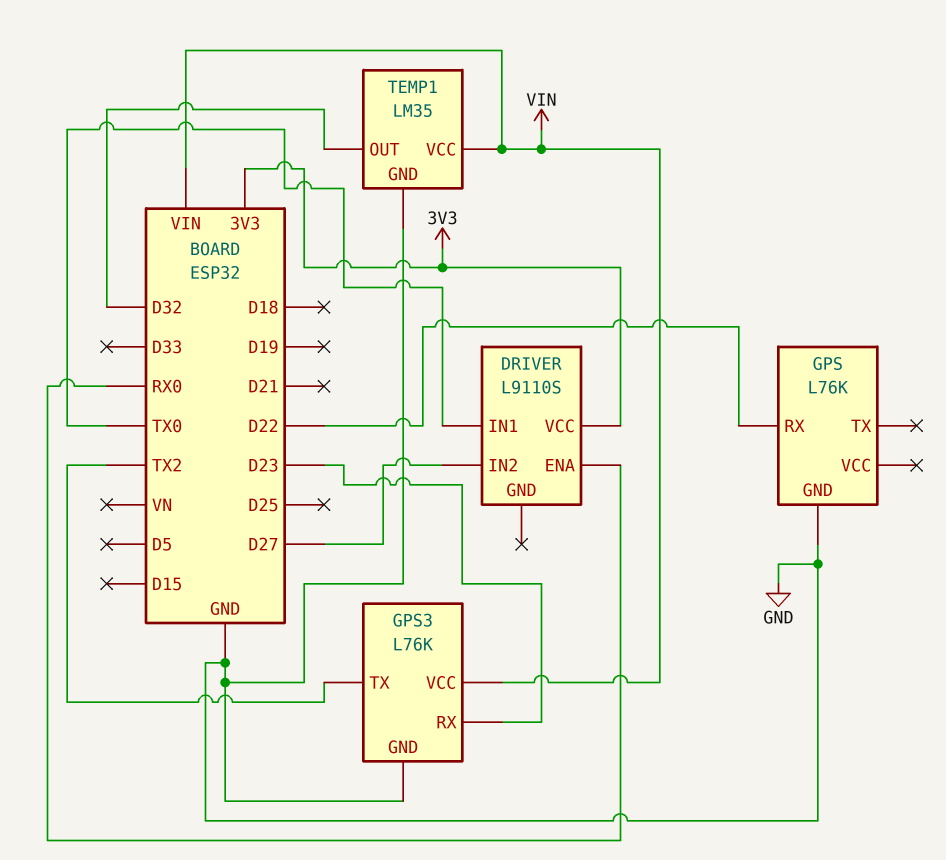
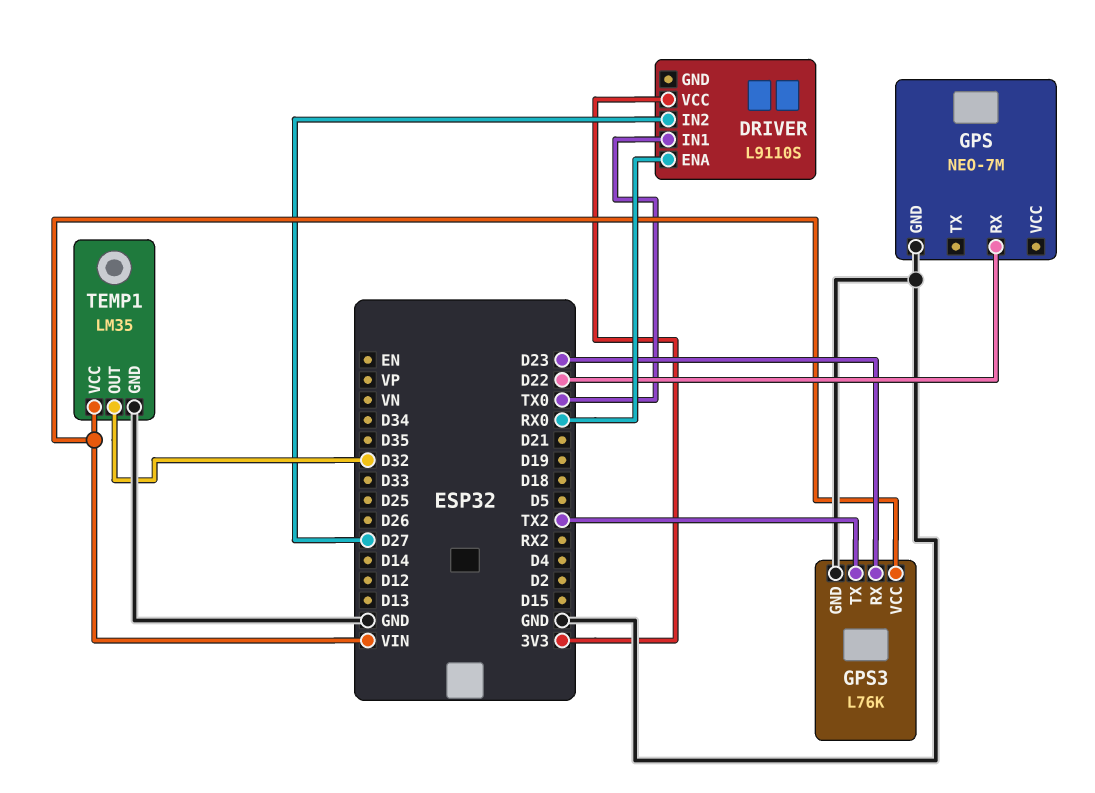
GPS: L76K -> NEO-7M

